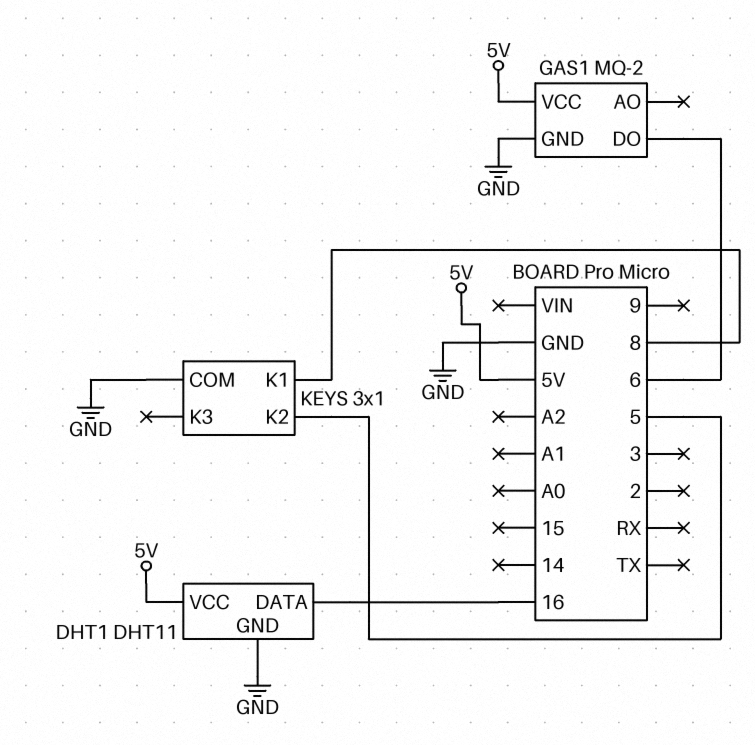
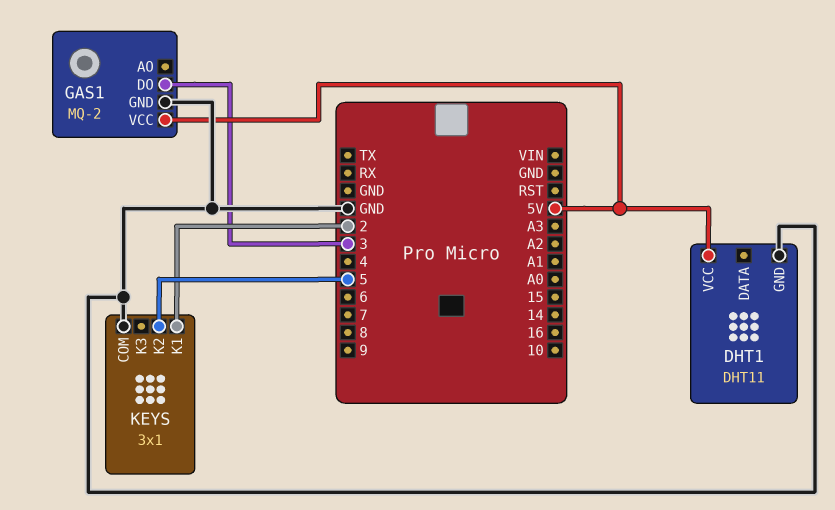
DHT1 pin DATA: 16 -> none
GAS1 pin DO: 6 -> 3
KEYS pin K1: 8 -> 2

